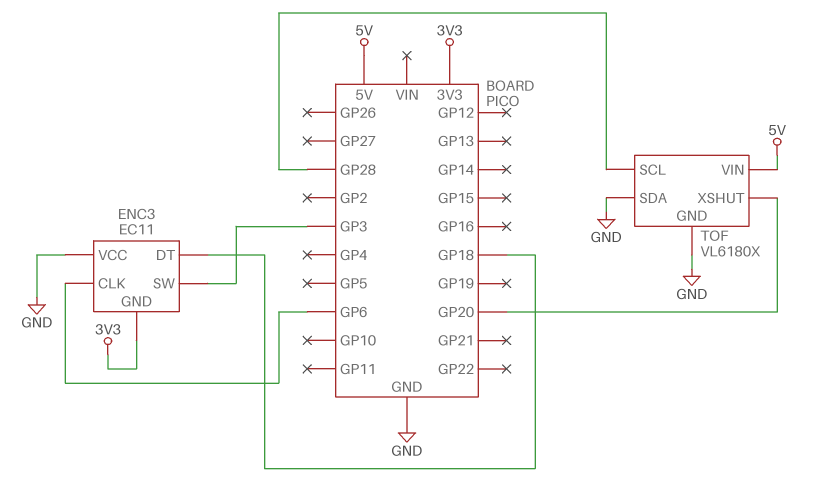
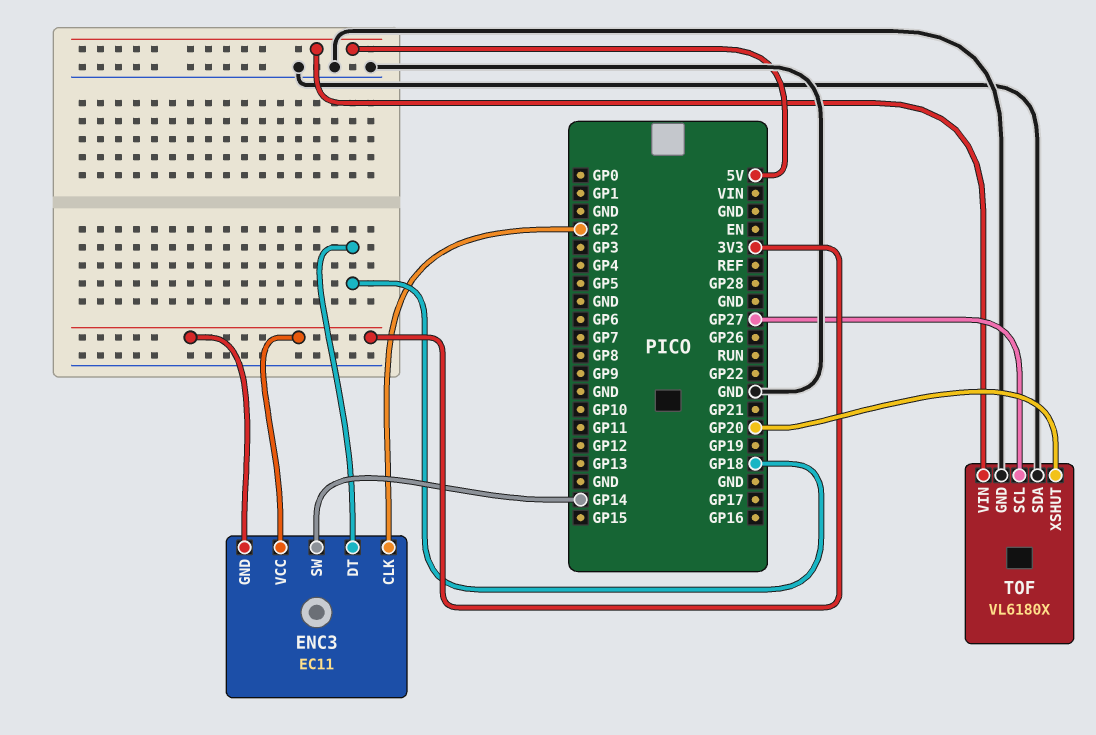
ENC3 pin CLK: GP6 -> GP2
ENC3 pin SW: GP3 -> GP14
ENC3 pin VCC: GND -> 3V3
TOF pin SCL: GP28 -> GP27

